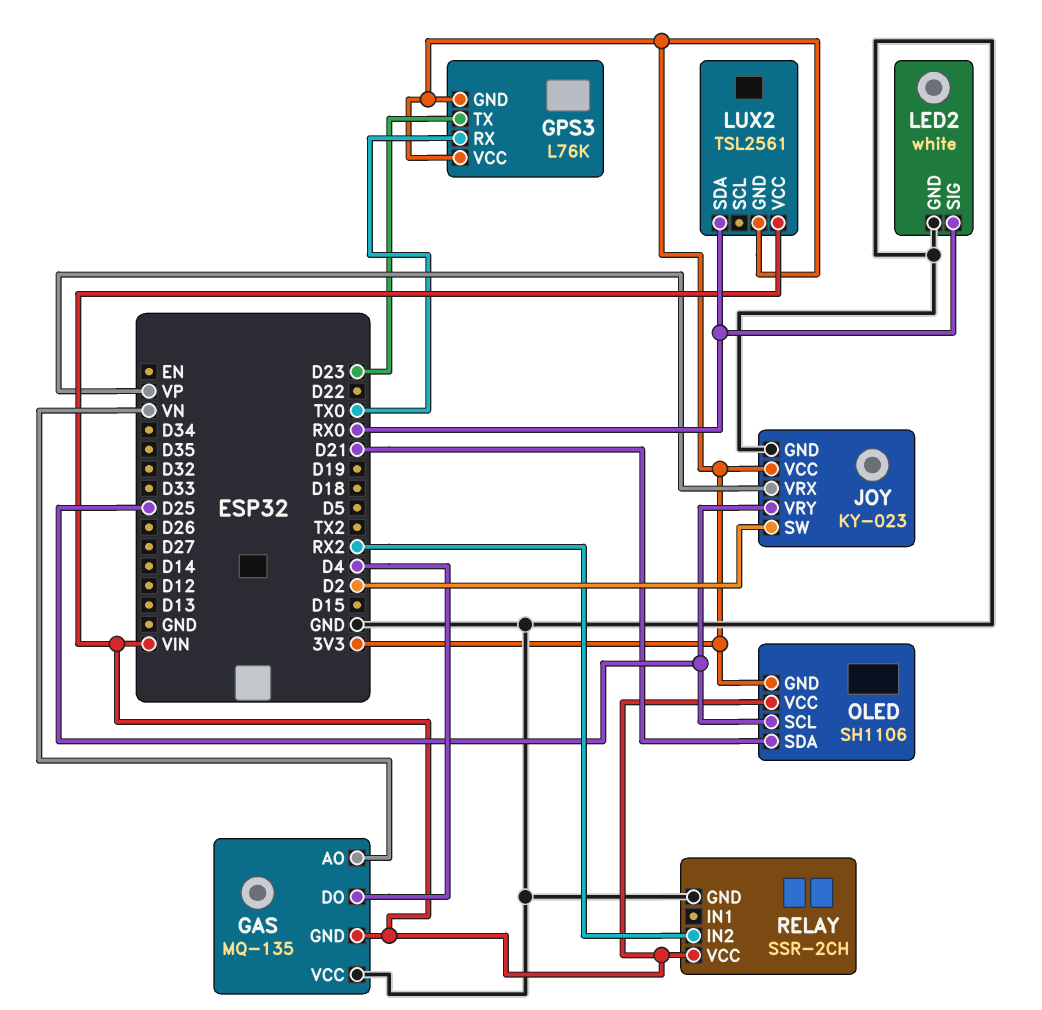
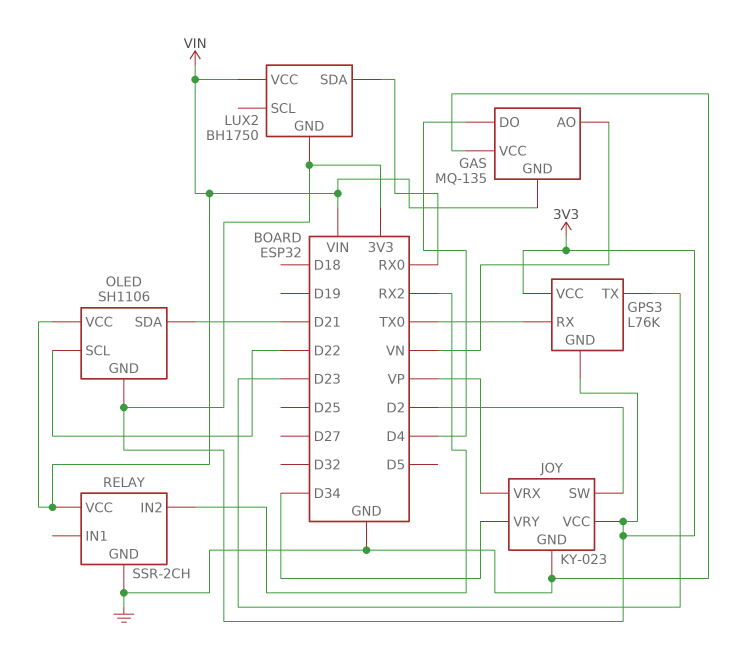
JOY pin VRY: D25 -> D34
LED2: white -> none
LED2 pin GND: GND -> none
LED2 pin SIG: RX0 -> none
LUX2: TSL2561 -> BH1750
OLED pin SCL: D25 -> D22

